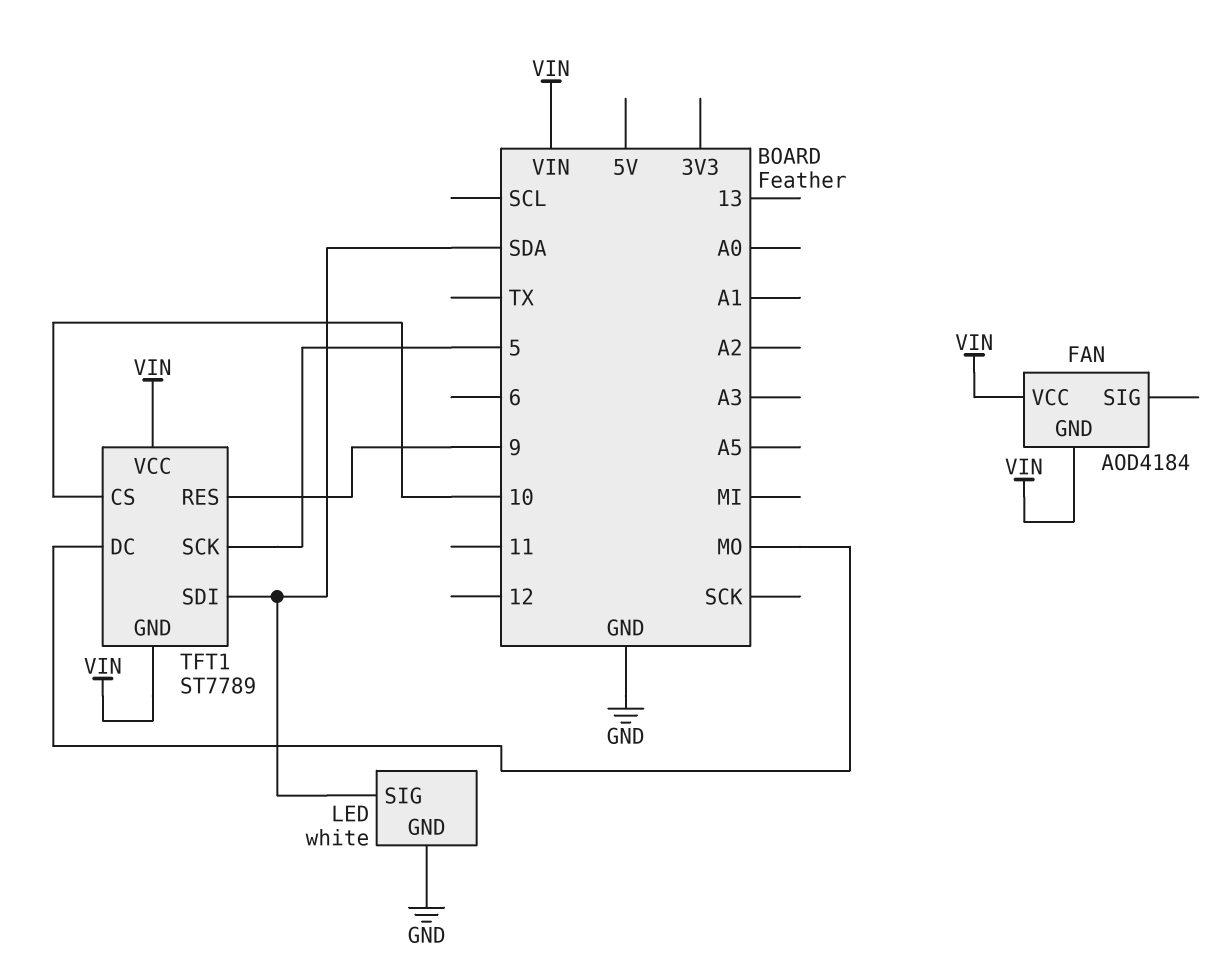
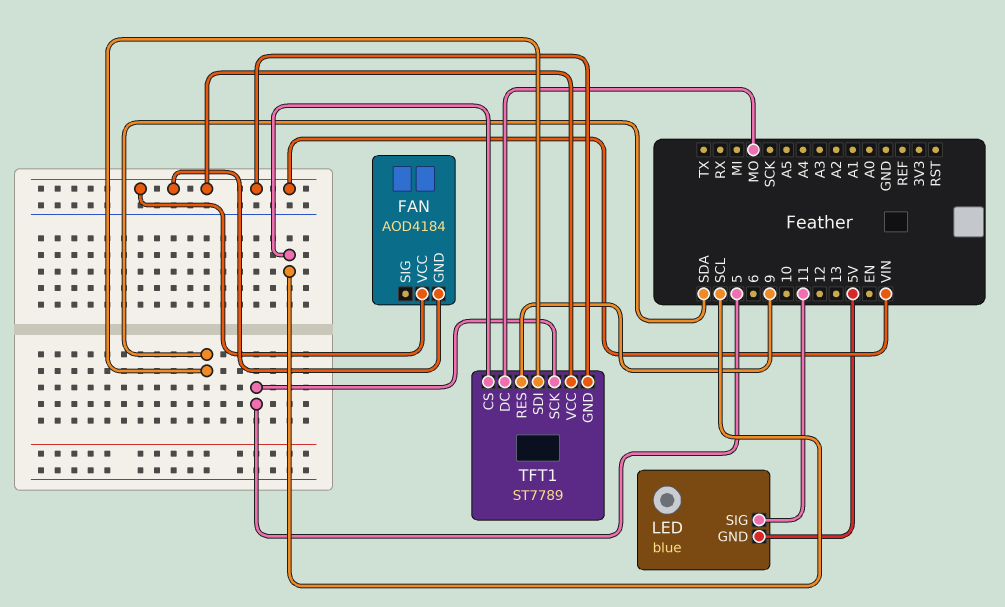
LED: white -> blue
LED pin GND: GND -> 5V
LED pin SIG: SDA -> 11
TFT1 pin CS: 10 -> SCL

